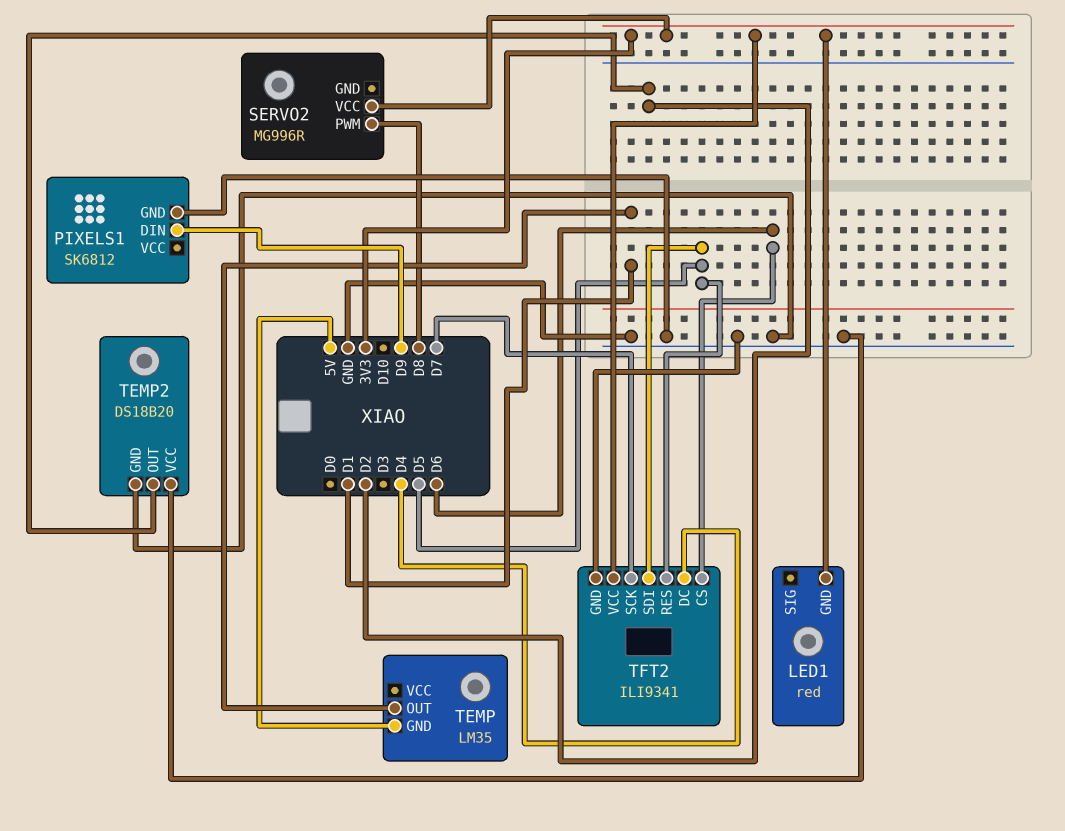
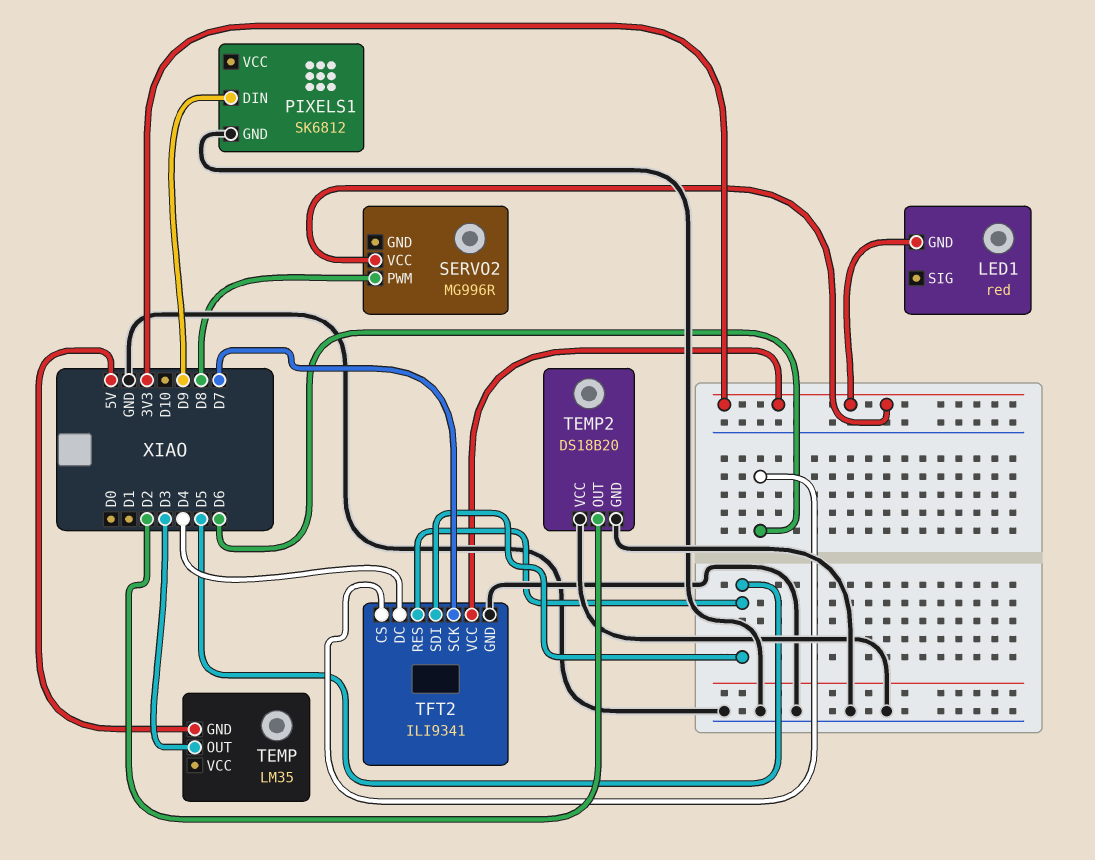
TEMP pin OUT: D1 -> D3

